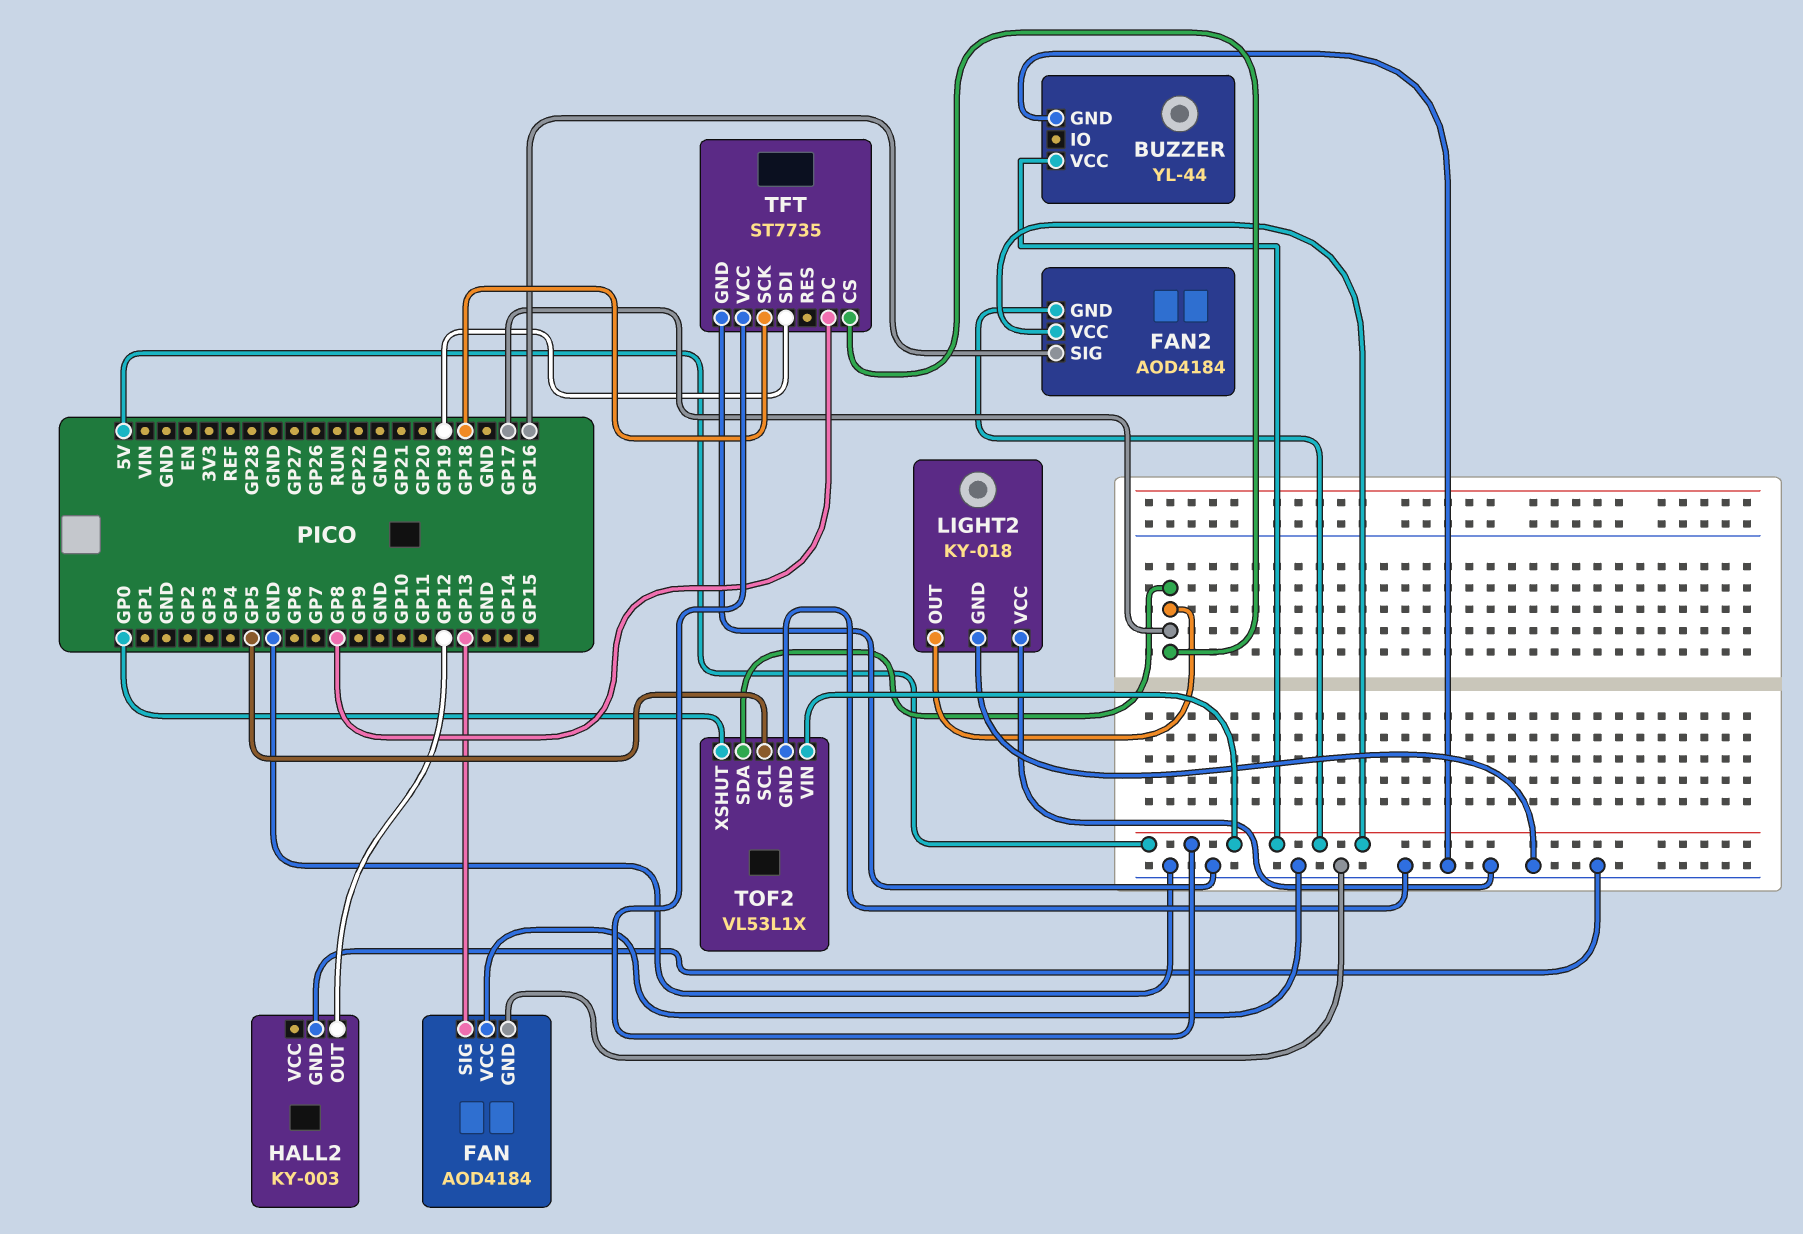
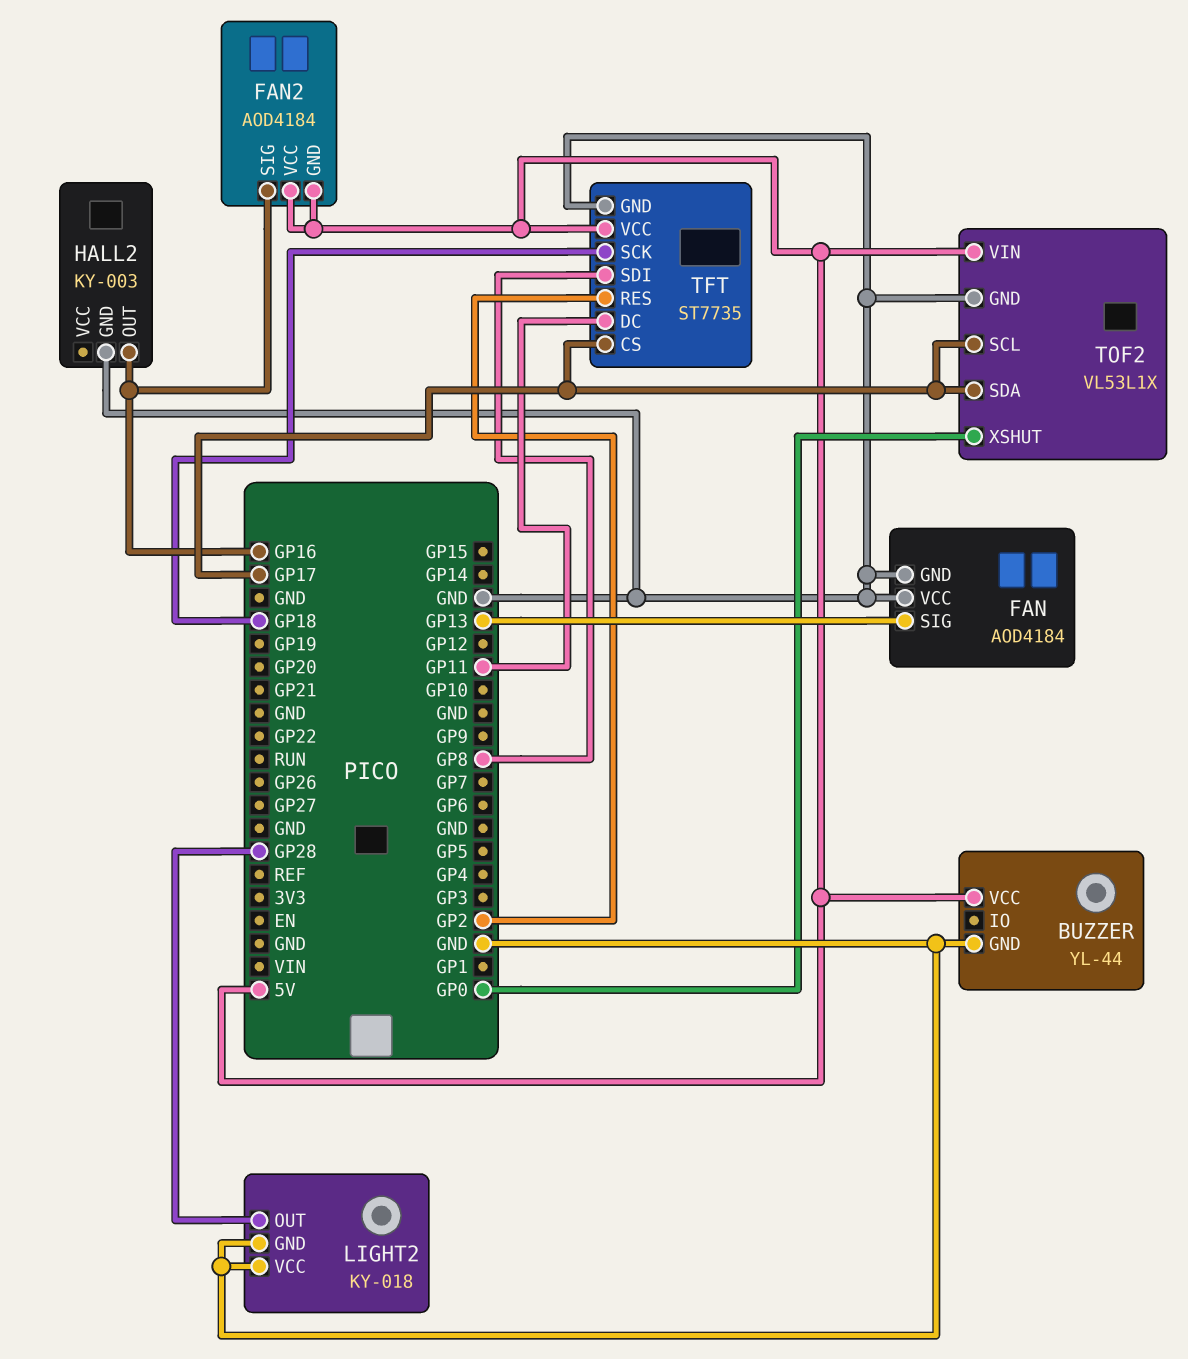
HALL2 pin OUT: GP12 -> GP16
LIGHT2 pin OUT: GP17 -> GP28
TFT pin DC: GP8 -> GP11
TFT pin RES: none -> GP2
TFT pin SDI: GP19 -> GP8
TOF2 pin SCL: GP5 -> GP17

